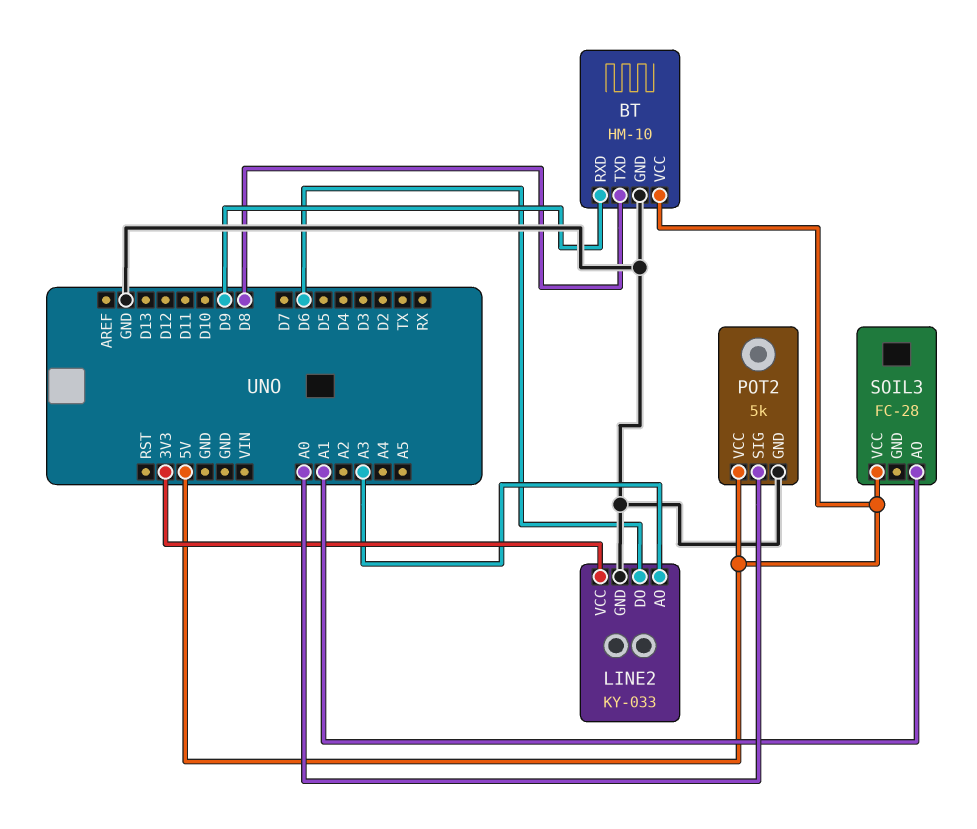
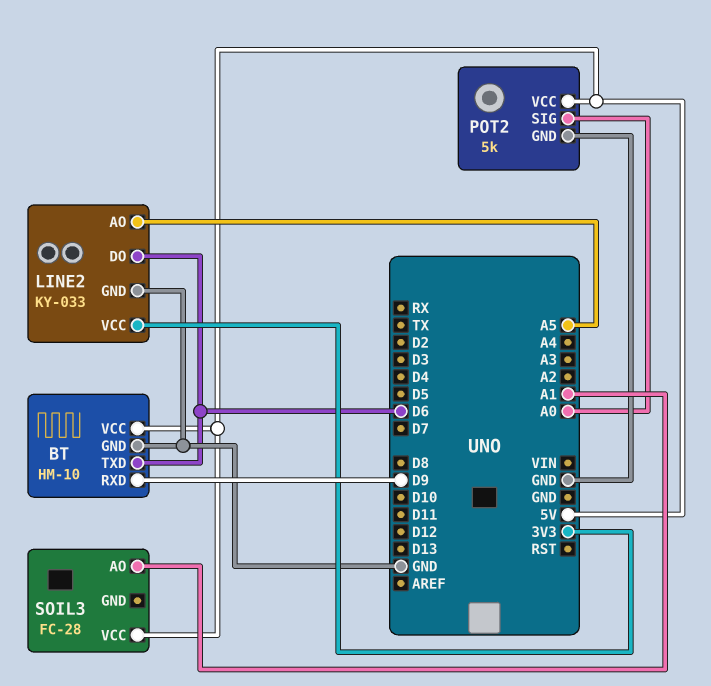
BT pin TXD: D8 -> D6
LINE2 pin AO: A3 -> A5

